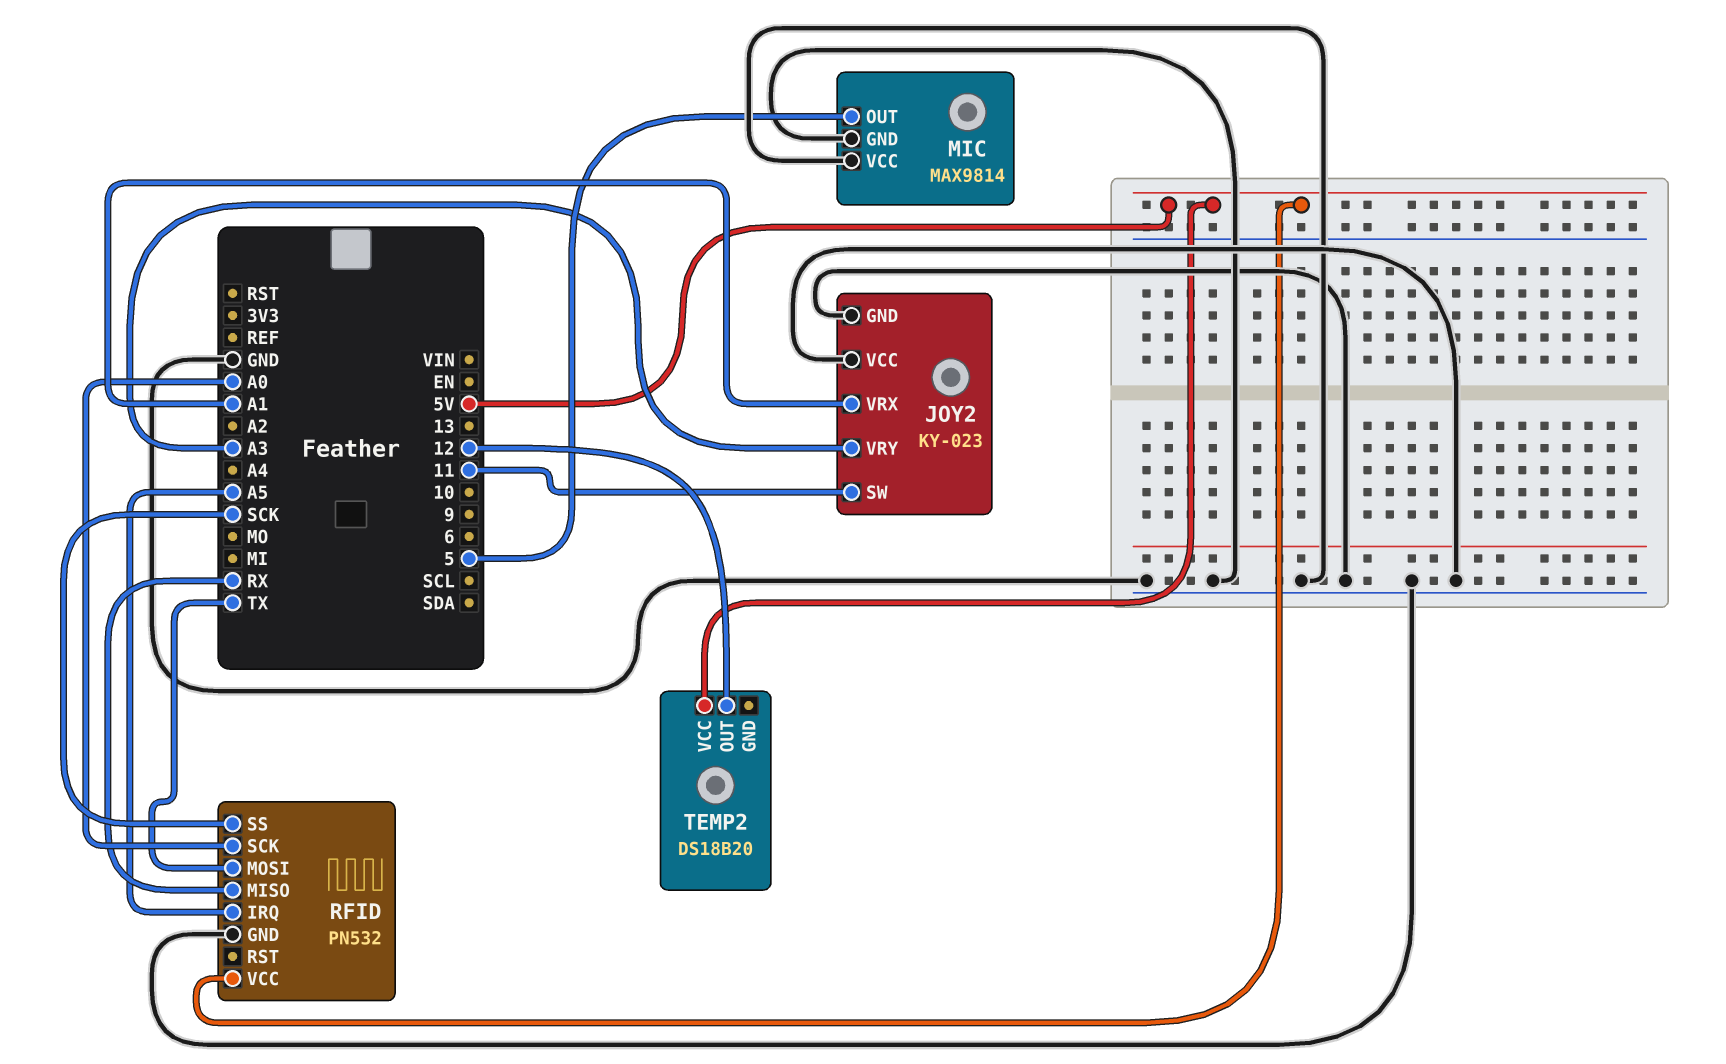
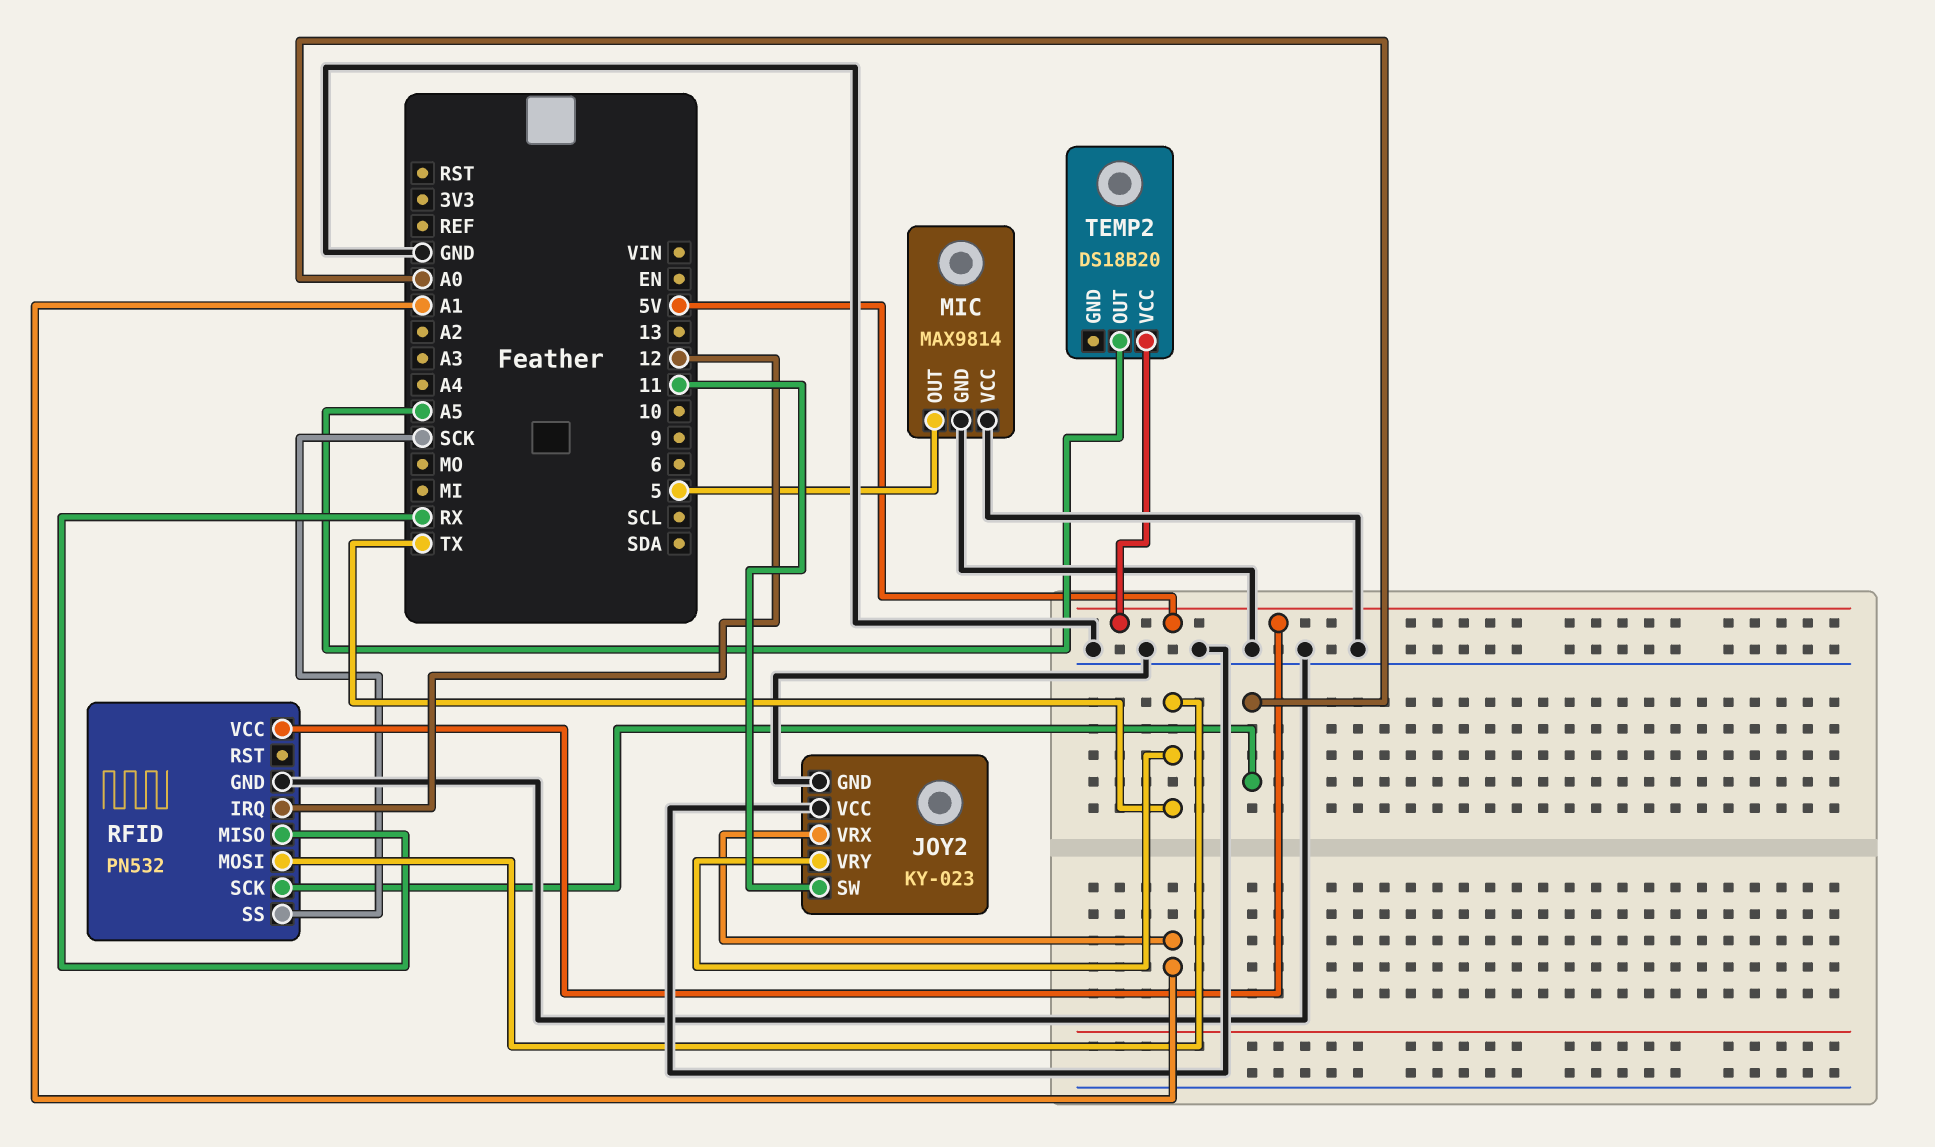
JOY2 pin VRY: A3 -> TX
RFID pin IRQ: A5 -> 12
TEMP2 pin OUT: 12 -> A5

